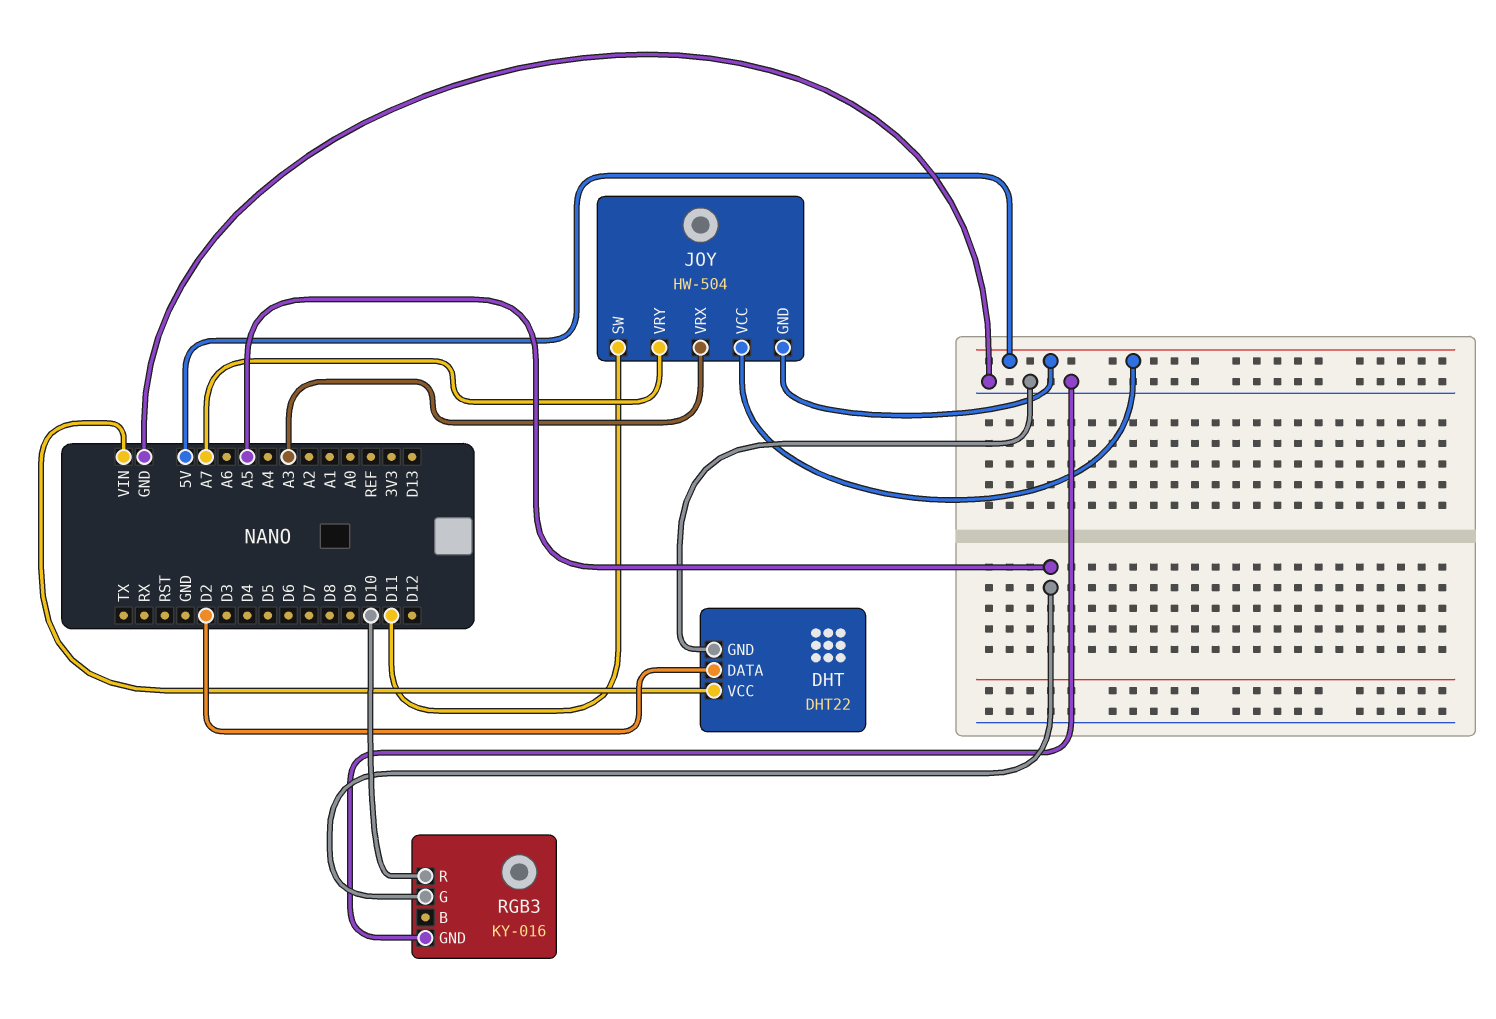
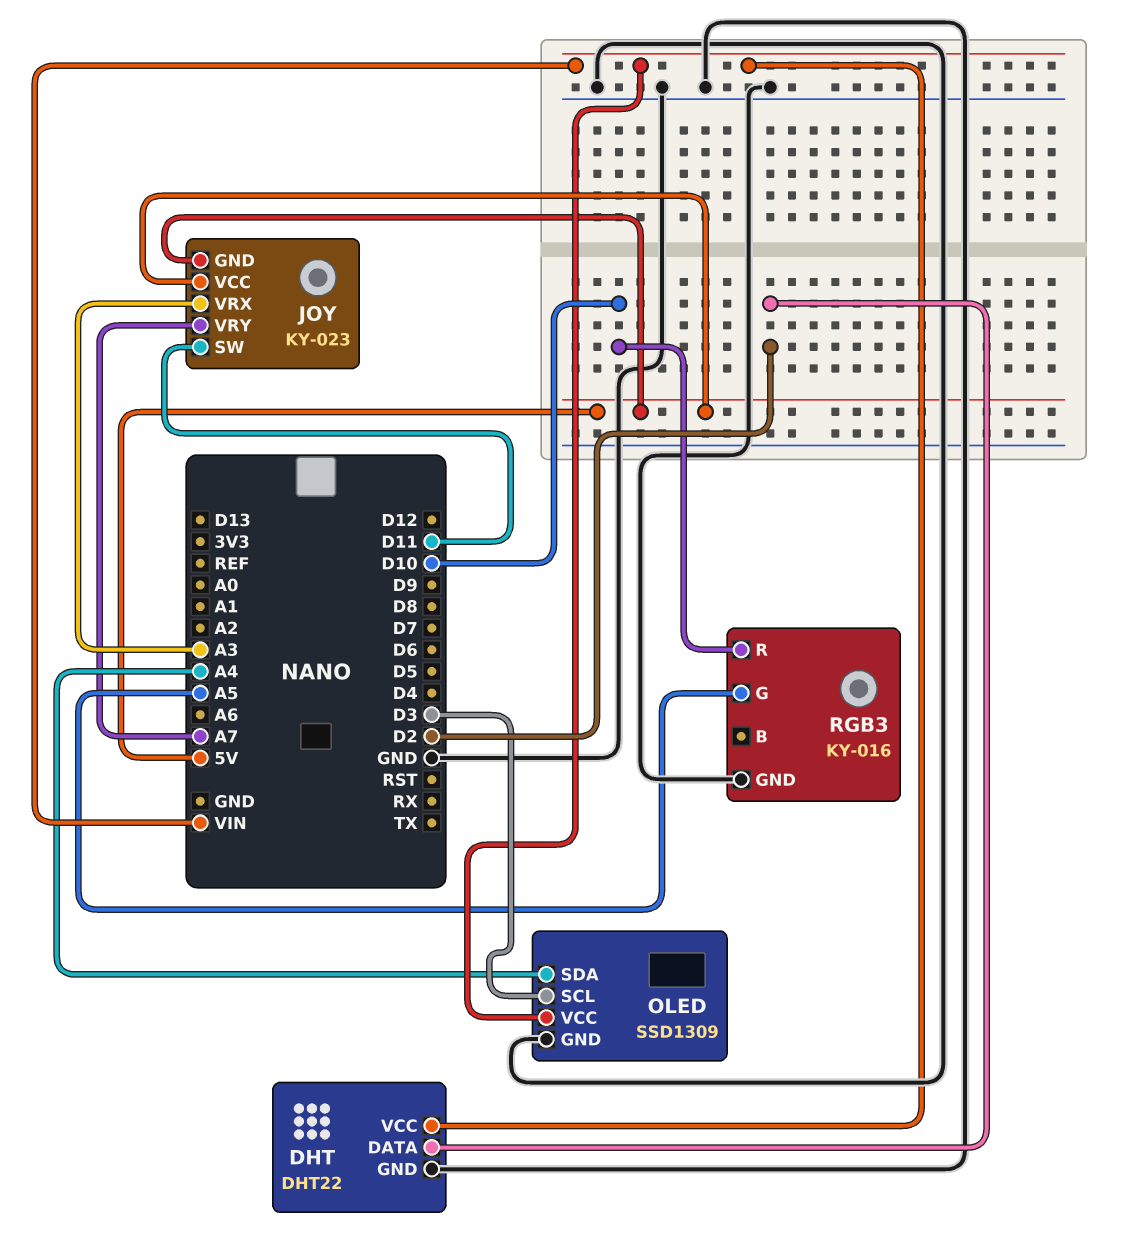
JOY: HW-504 -> KY-023
OLED: none -> SSD1309
OLED pin GND: none -> GND
OLED pin SCL: none -> D3
OLED pin SDA: none -> A4
OLED pin VCC: none -> VIN

